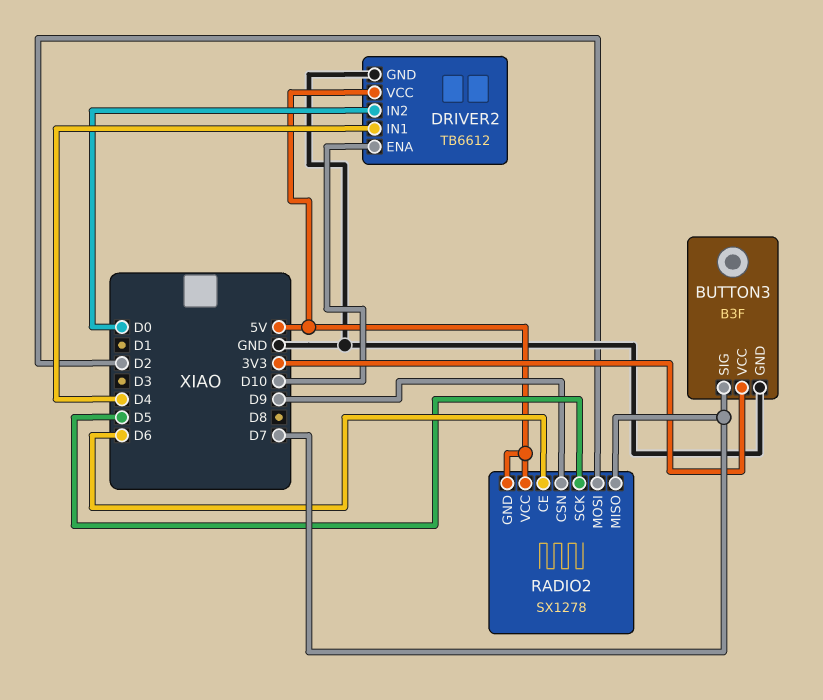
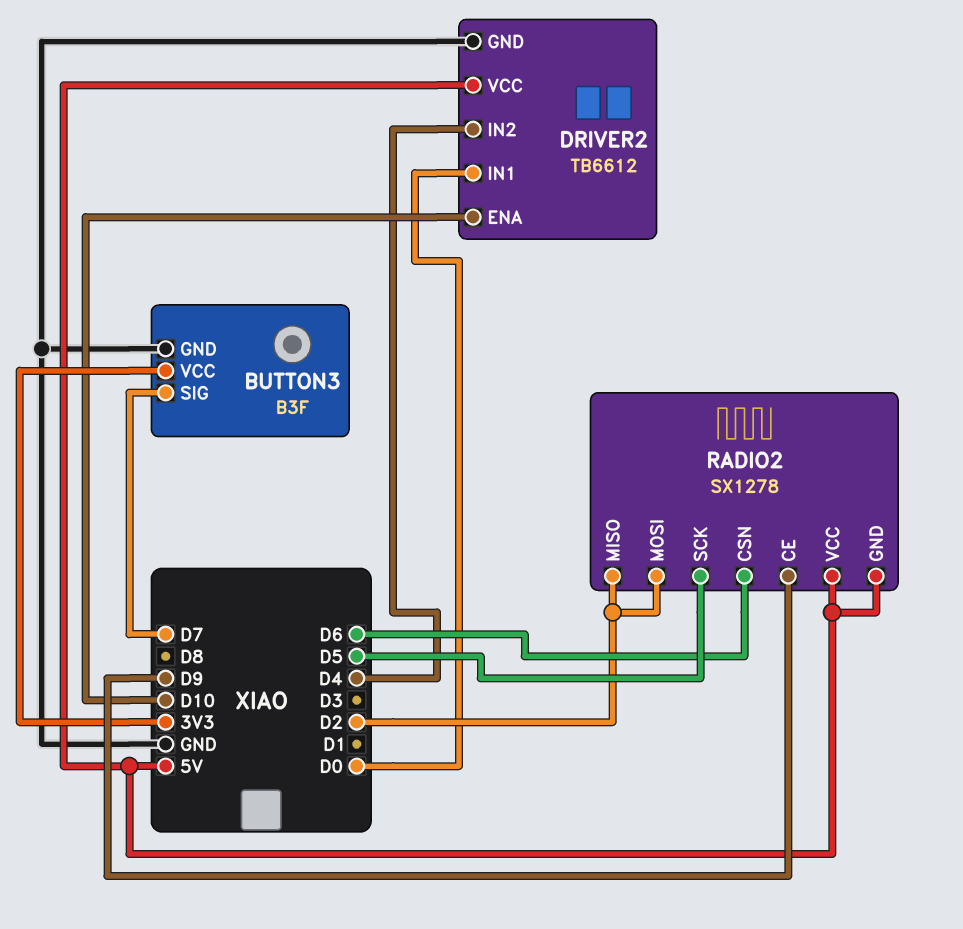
DRIVER2 pin IN1: D4 -> D0
DRIVER2 pin IN2: D0 -> D4
RADIO2 pin CE: D6 -> D9
RADIO2 pin CSN: D9 -> D6
RADIO2 pin MISO: D7 -> D2

